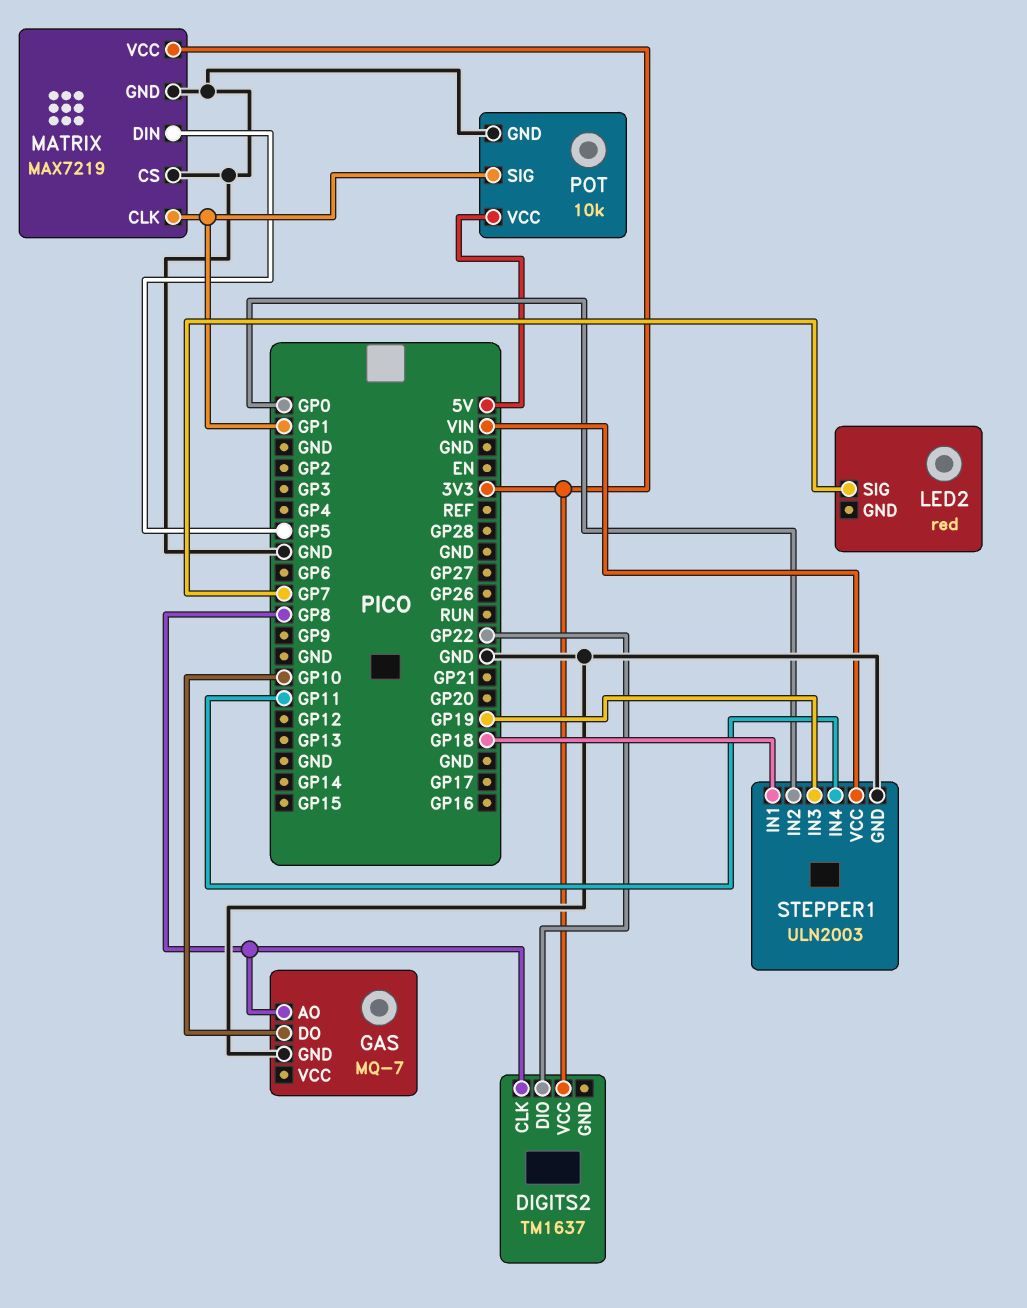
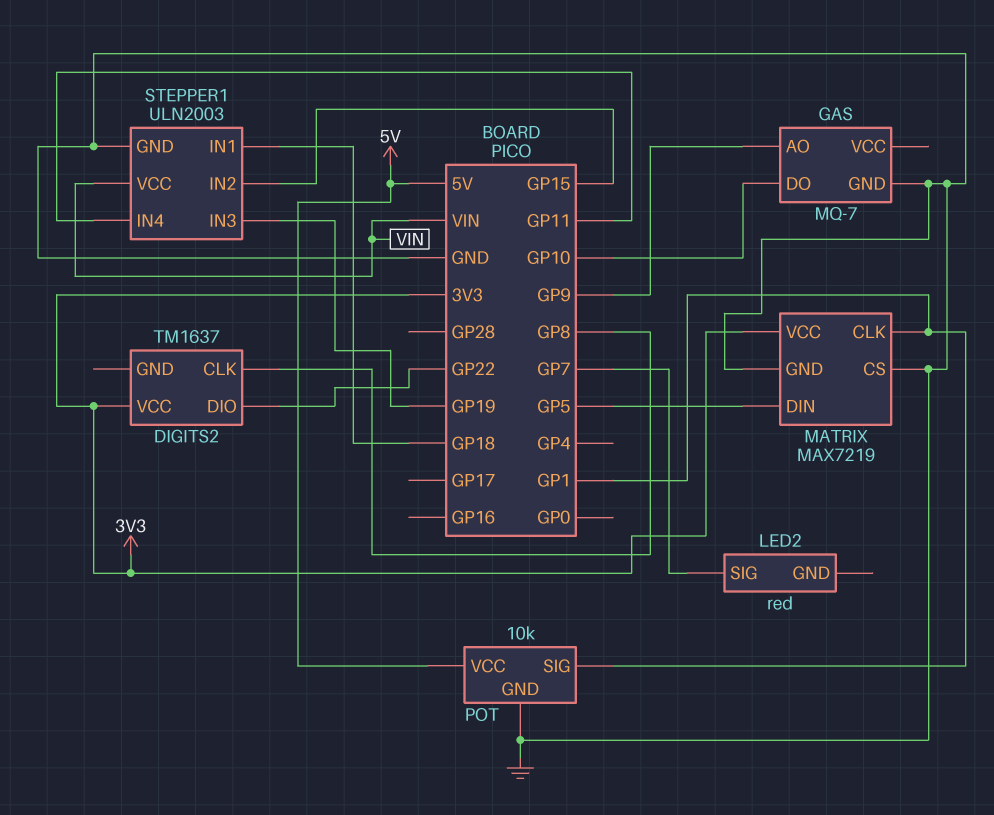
GAS pin AO: GP8 -> GP9
STEPPER1 pin IN2: GP0 -> GP15

